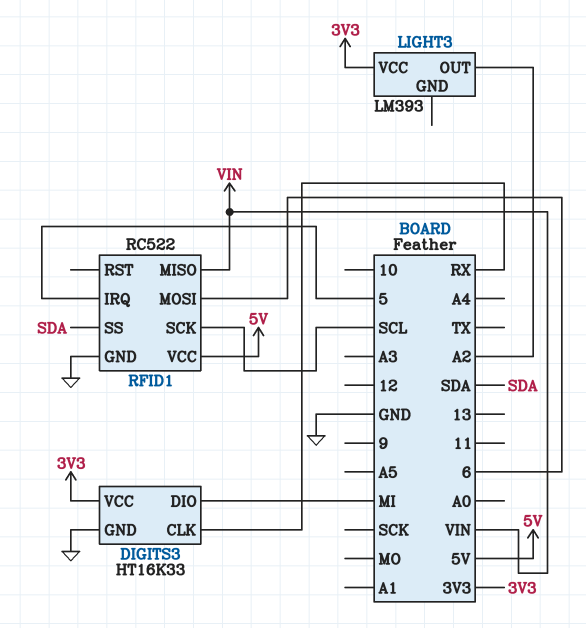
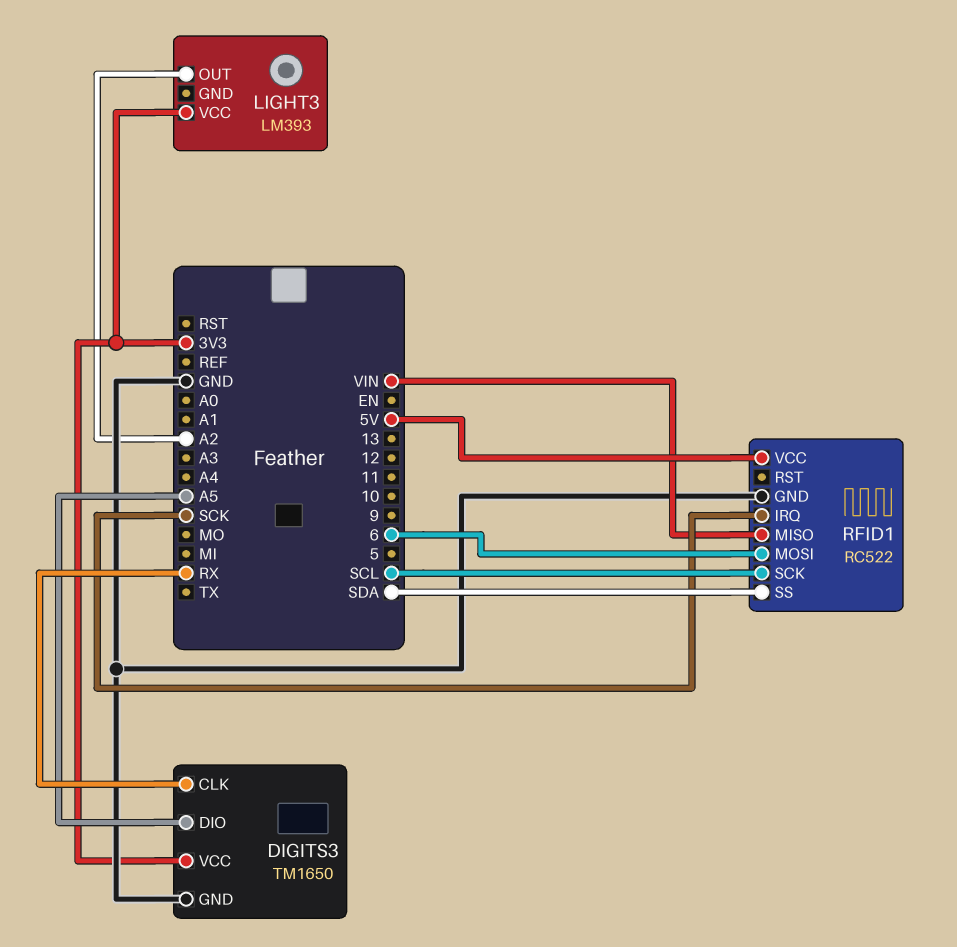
DIGITS3: HT16K33 -> TM1650
DIGITS3 pin DIO: MI -> A5
RFID1 pin IRQ: 5 -> SCK

